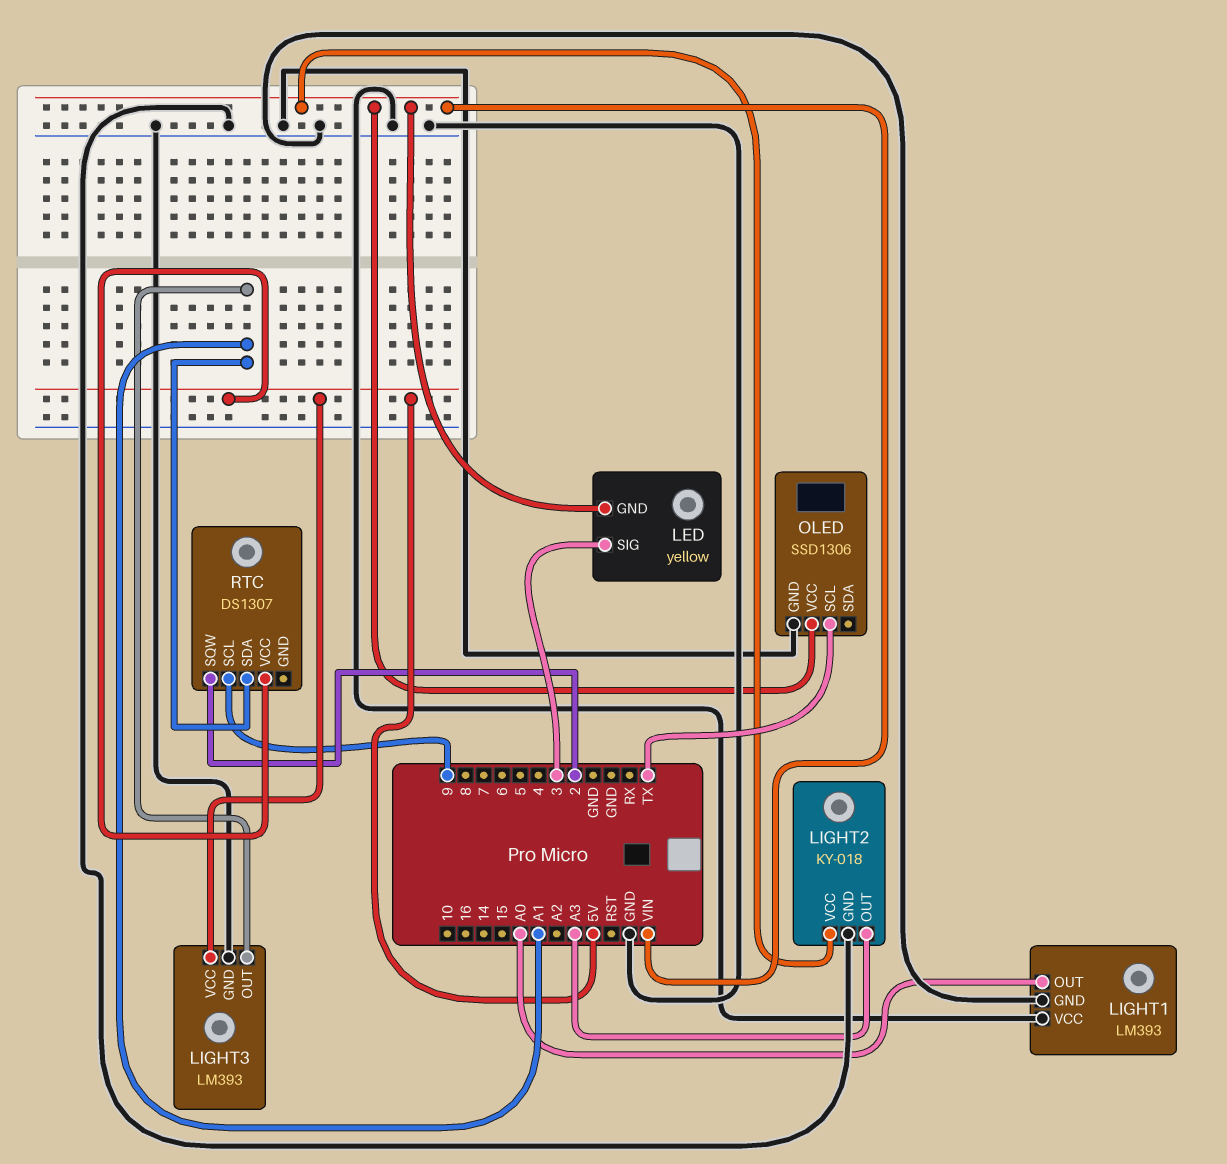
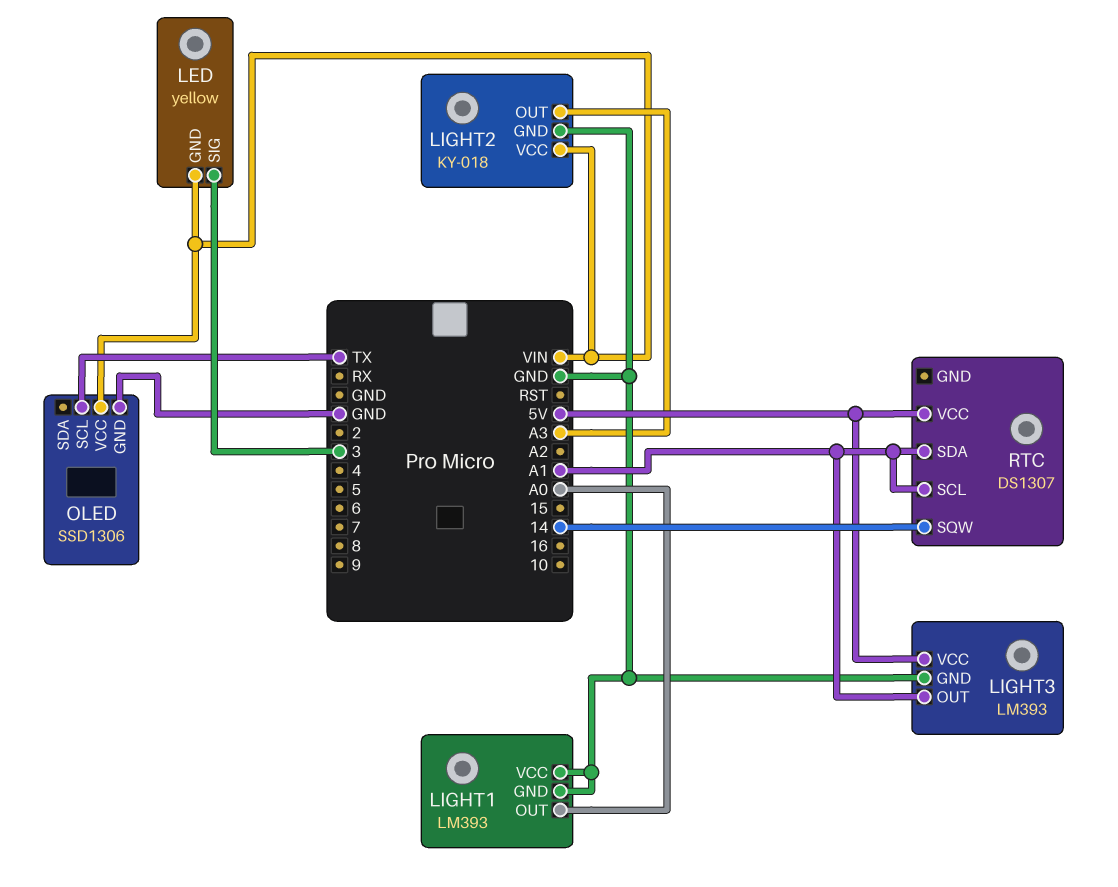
RTC pin SCL: 9 -> A1
RTC pin SQW: 2 -> 14

